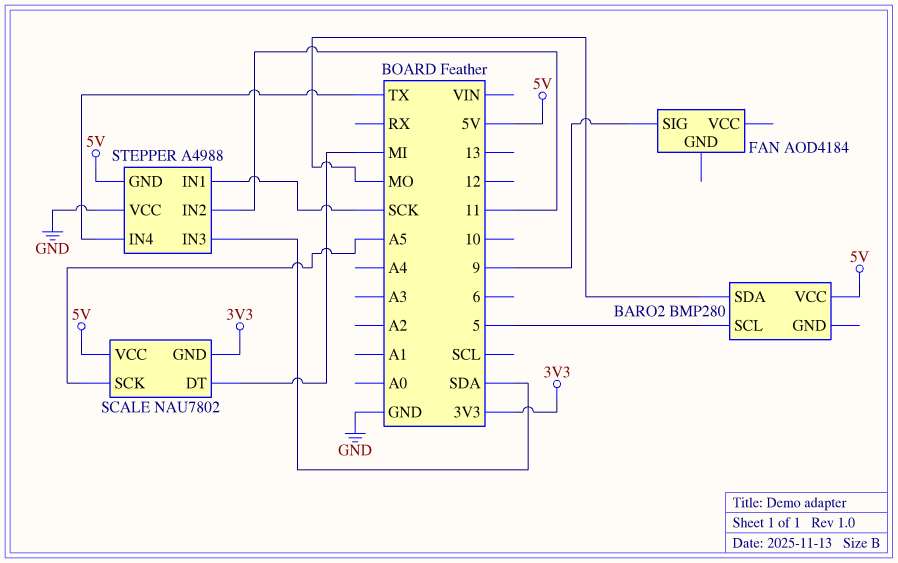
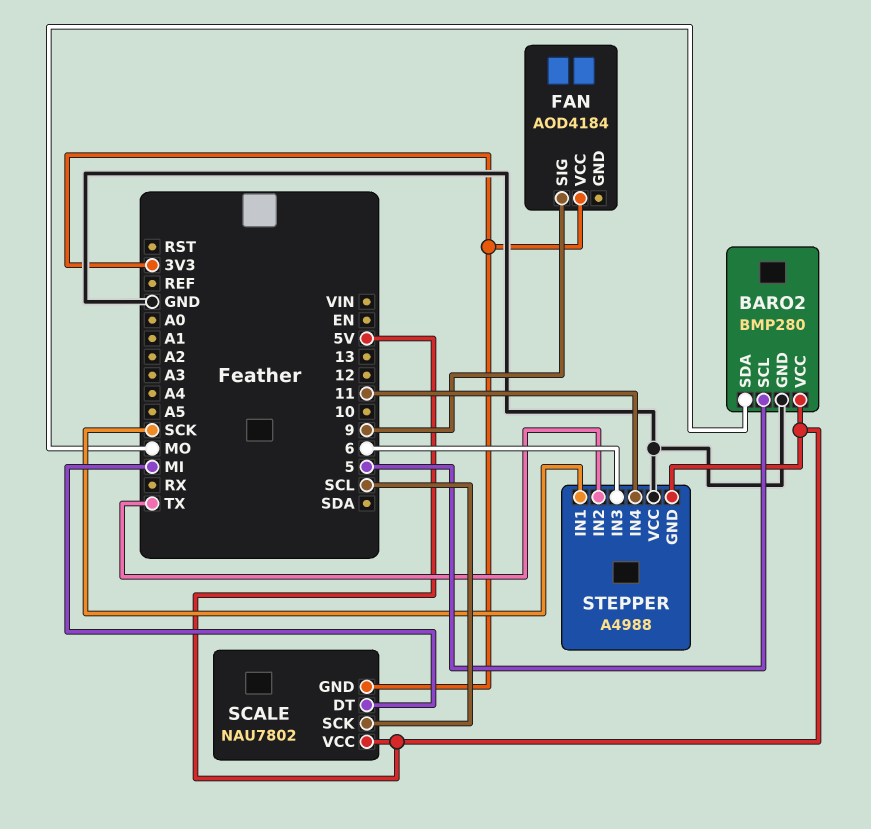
BARO2 pin GND: none -> GND
FAN pin VCC: none -> 3V3
SCALE pin SCK: A5 -> SCL
STEPPER pin IN2: 11 -> TX
STEPPER pin IN3: SDA -> 6
STEPPER pin IN4: TX -> 11

